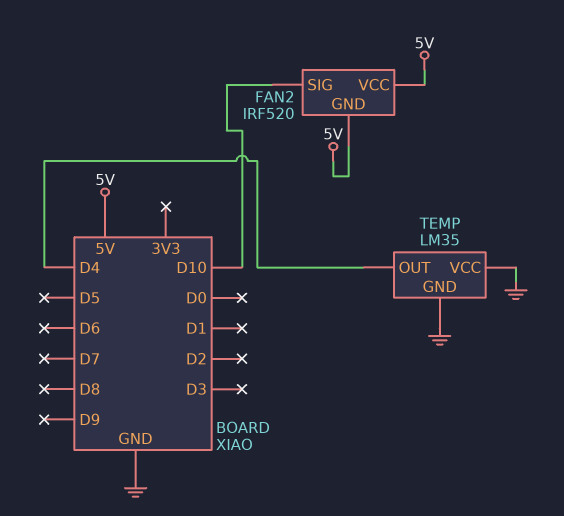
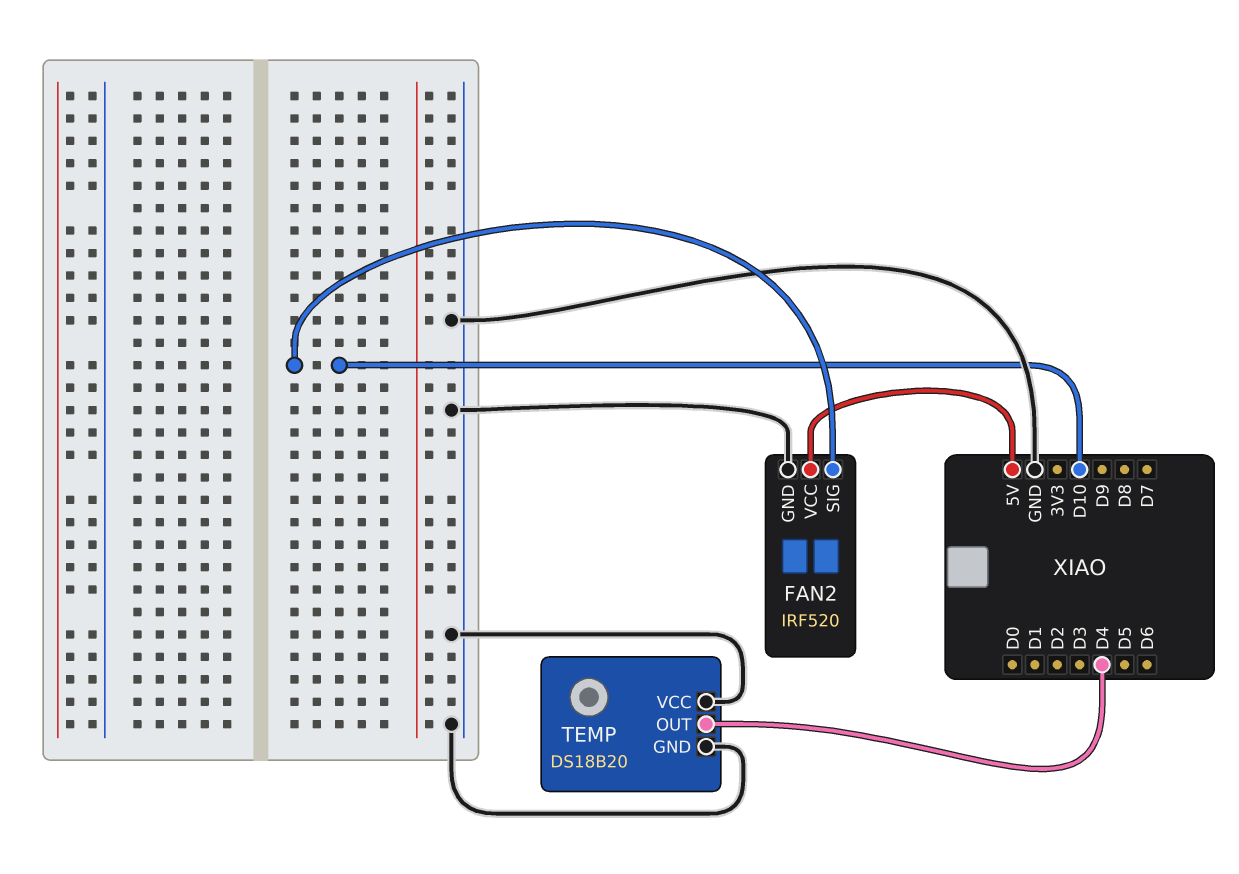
FAN2 pin GND: 5V -> GND
TEMP: LM35 -> DS18B20

